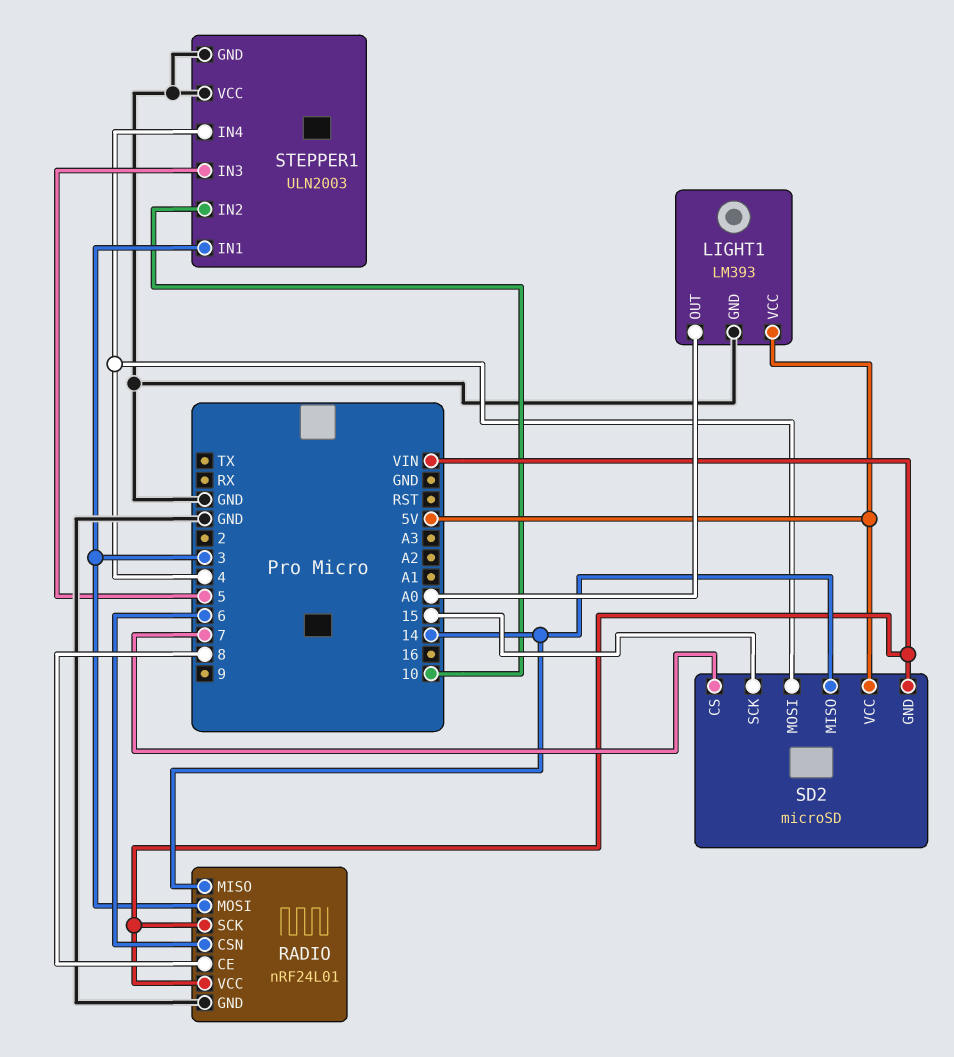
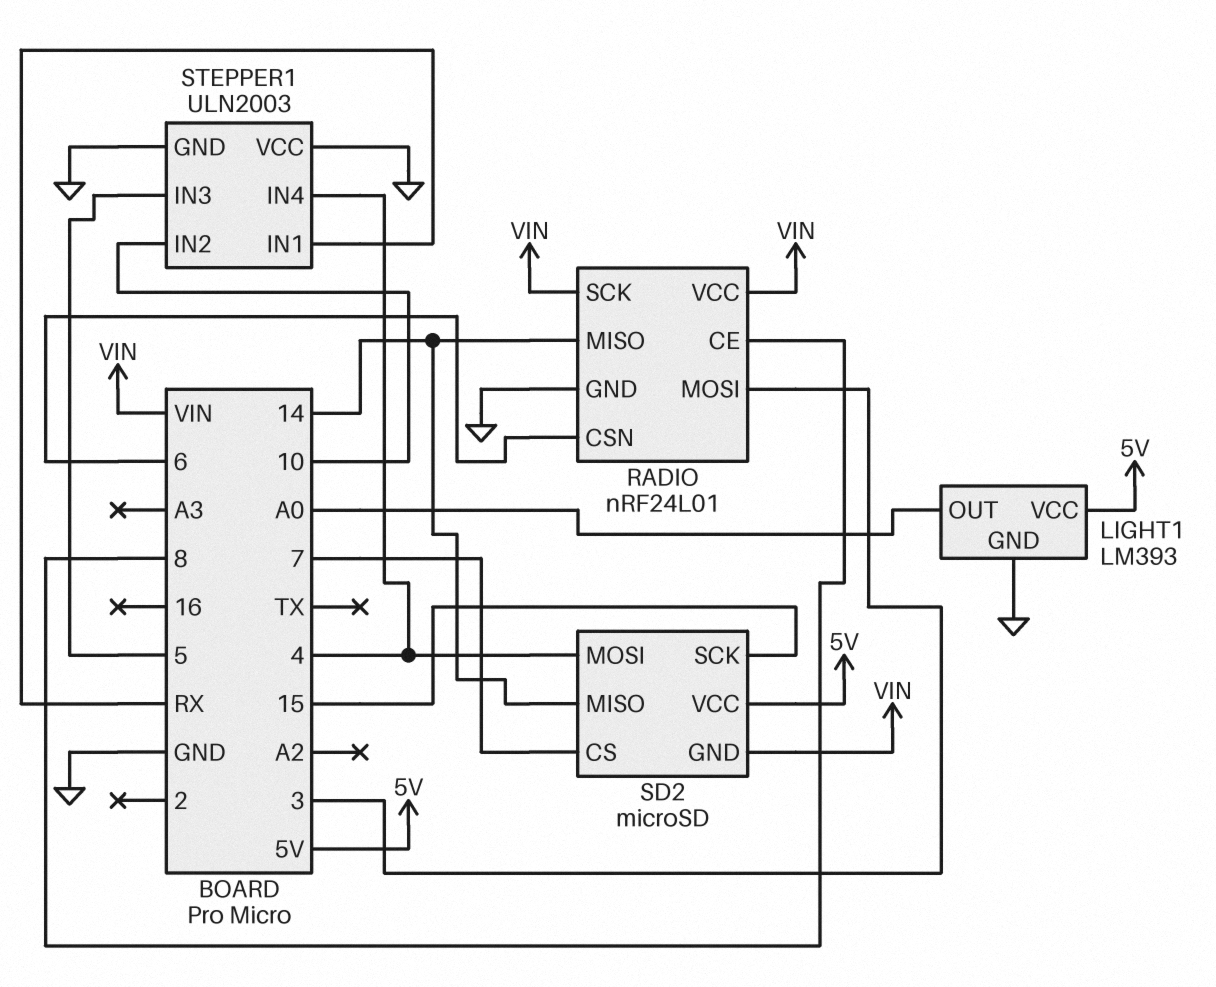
STEPPER1 pin IN1: 3 -> RX

